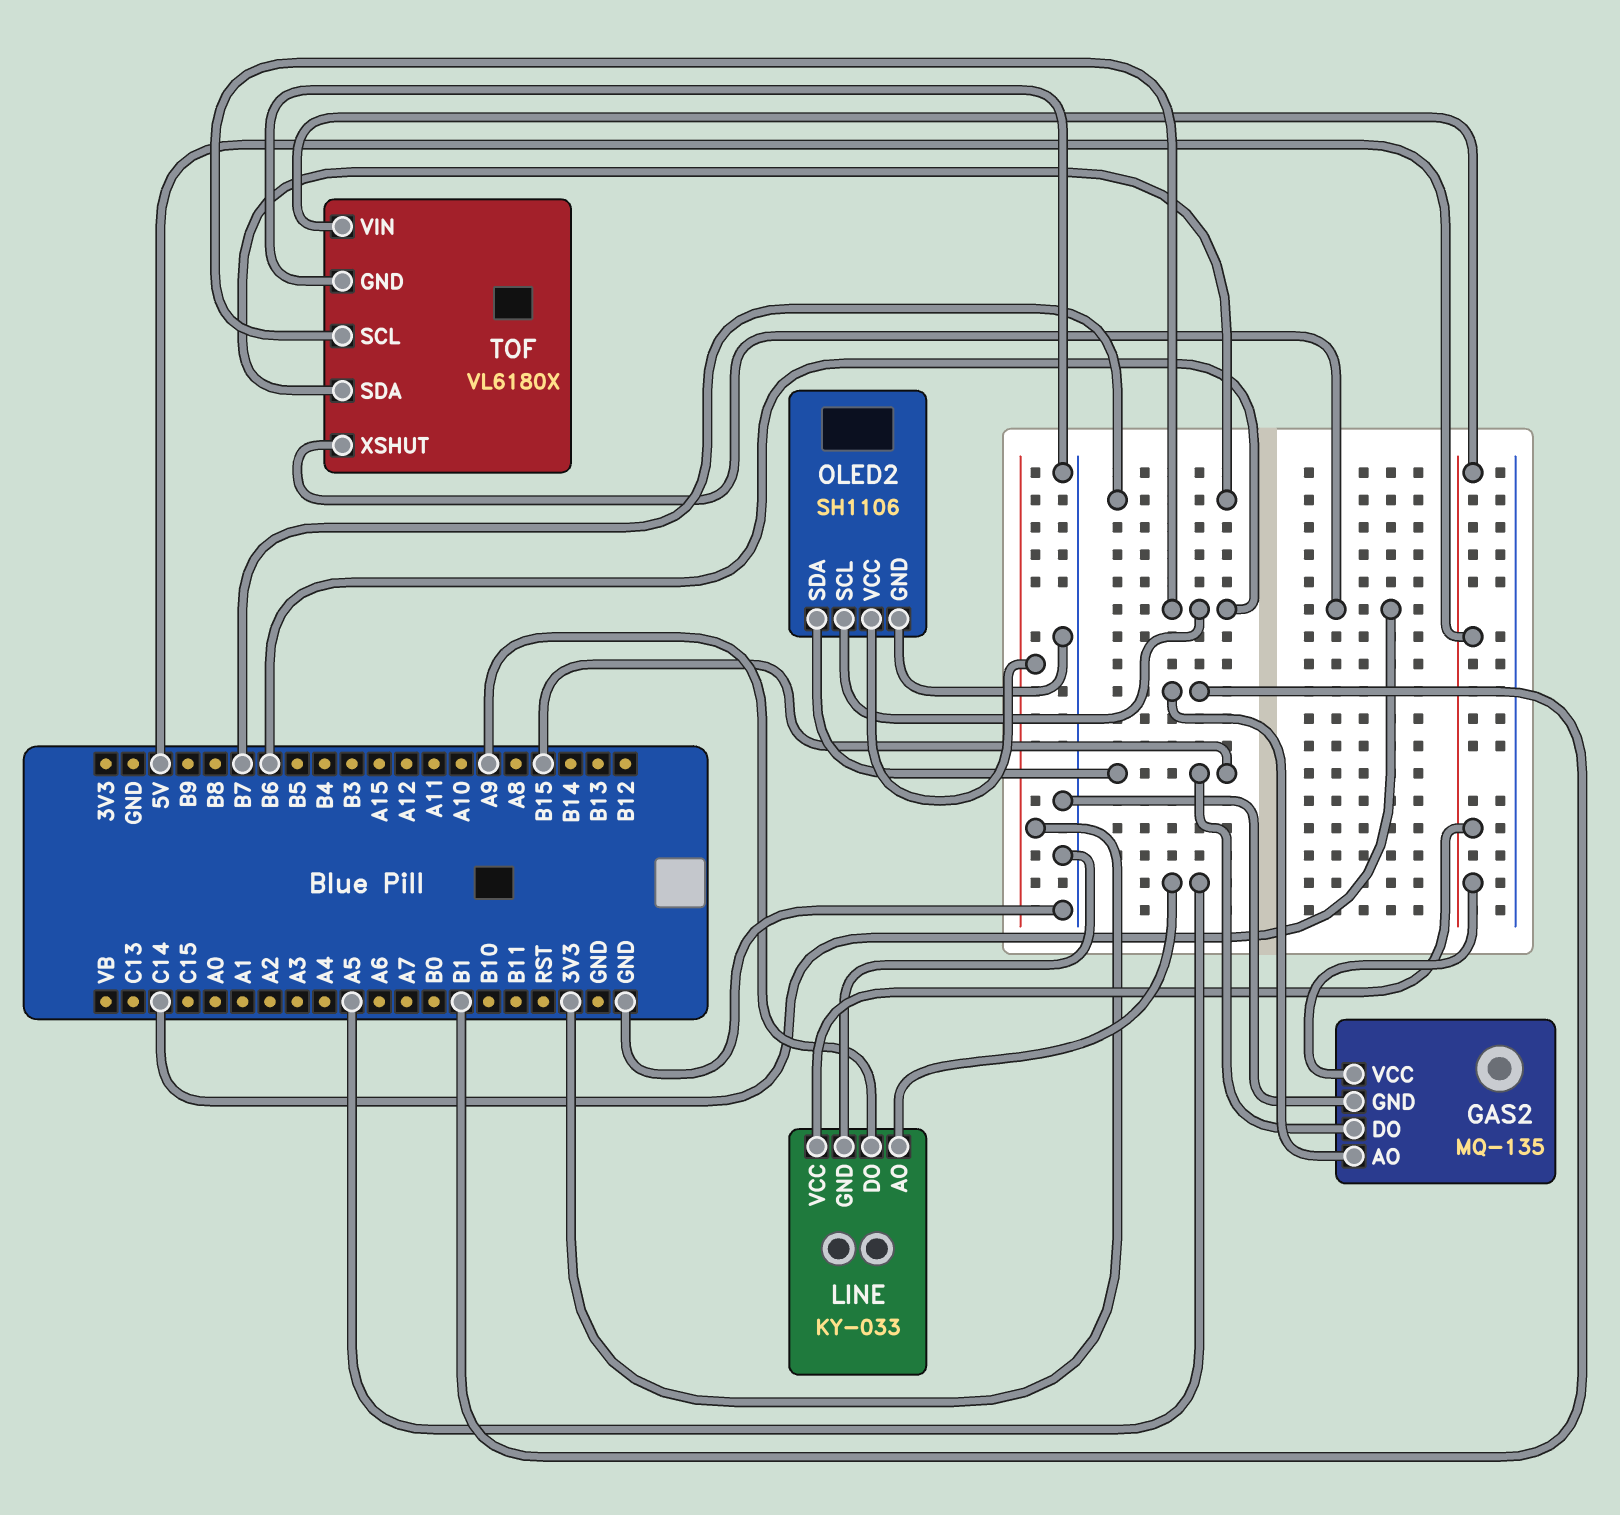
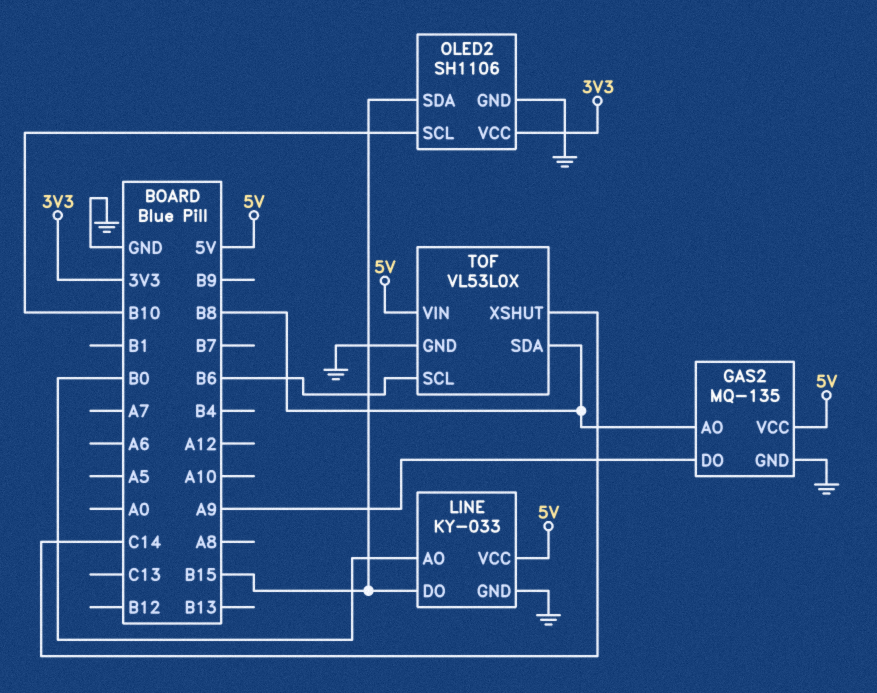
GAS2 pin AO: B1 -> B8
GAS2 pin DO: B15 -> A9
LINE pin AO: A5 -> B0
LINE pin DO: A9 -> B15
OLED2 pin SCL: B6 -> B10
TOF: VL6180X -> VL53L0X
TOF pin SDA: B7 -> B8

